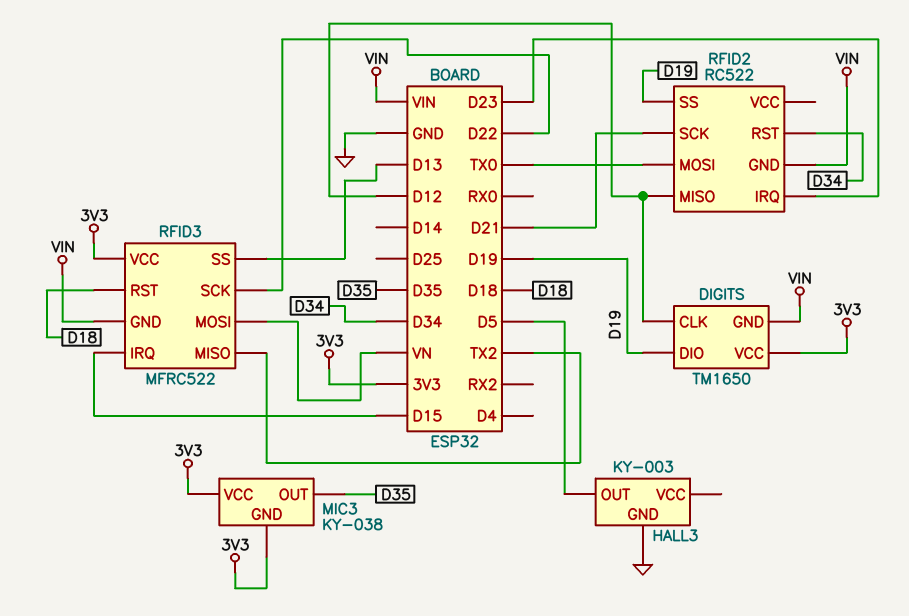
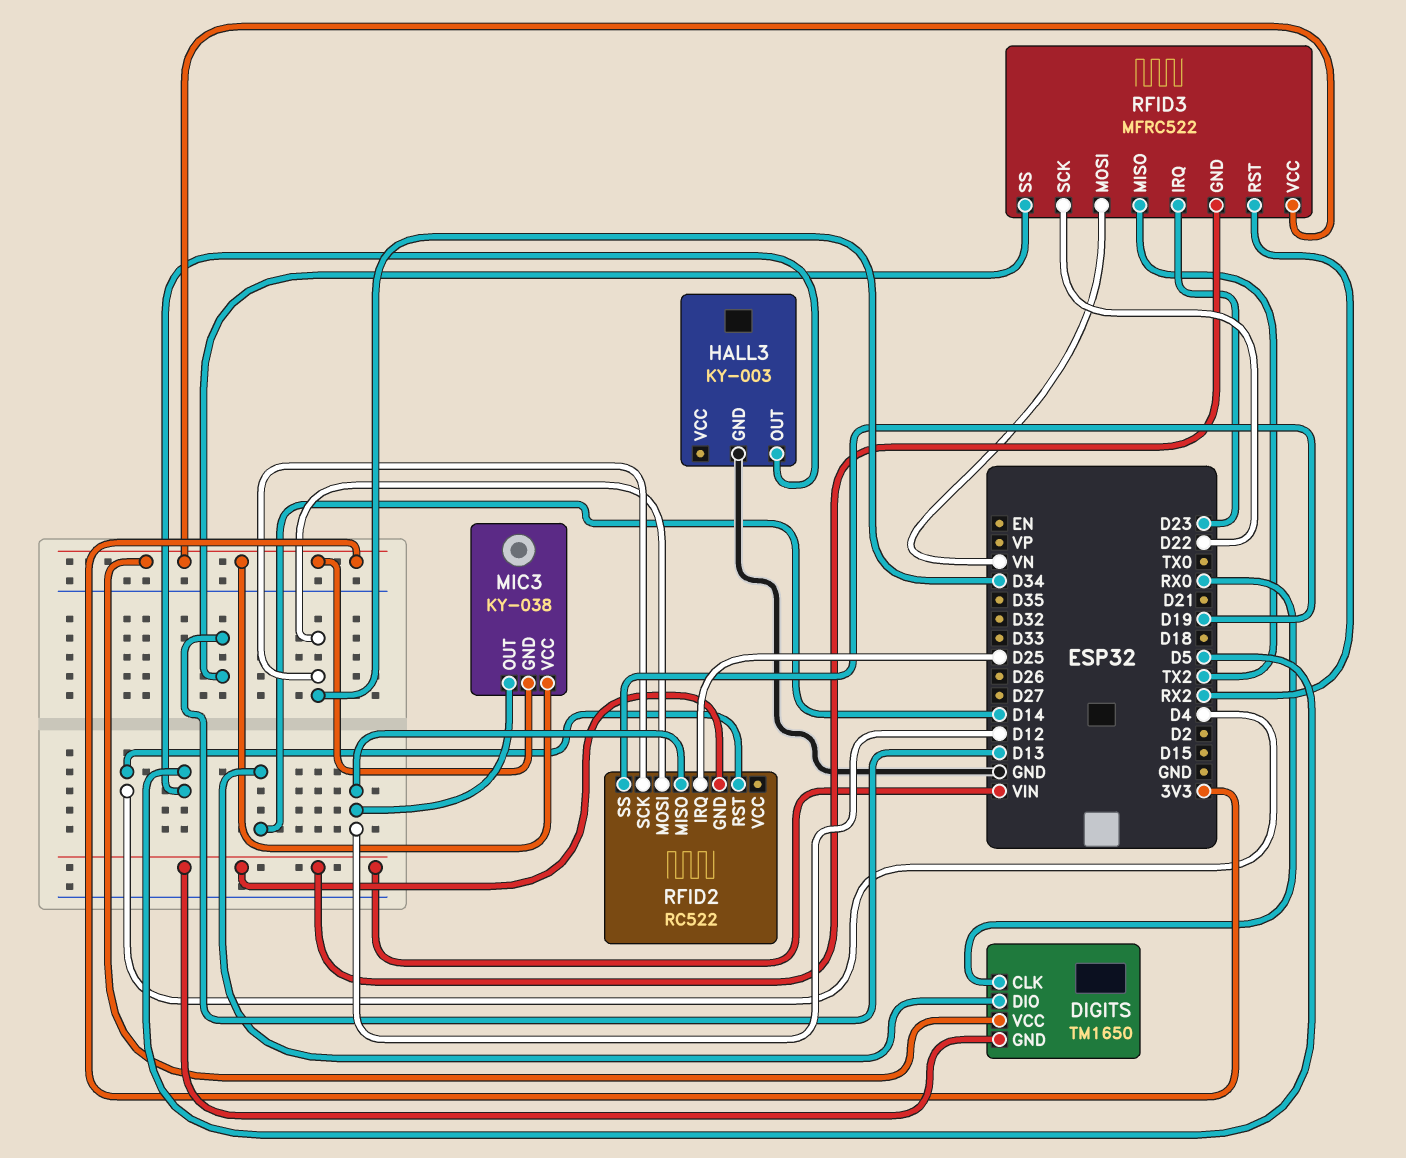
DIGITS pin CLK: D12 -> RX0
DIGITS pin DIO: D19 -> D14
MIC3 pin OUT: D35 -> D12
RFID2 pin IRQ: D23 -> D25
RFID2 pin MOSI: TX0 -> D34
RFID2 pin RST: D34 -> D4
RFID2 pin SCK: D21 -> D34
RFID3 pin IRQ: D15 -> D23
RFID3 pin RST: D18 -> RX2

